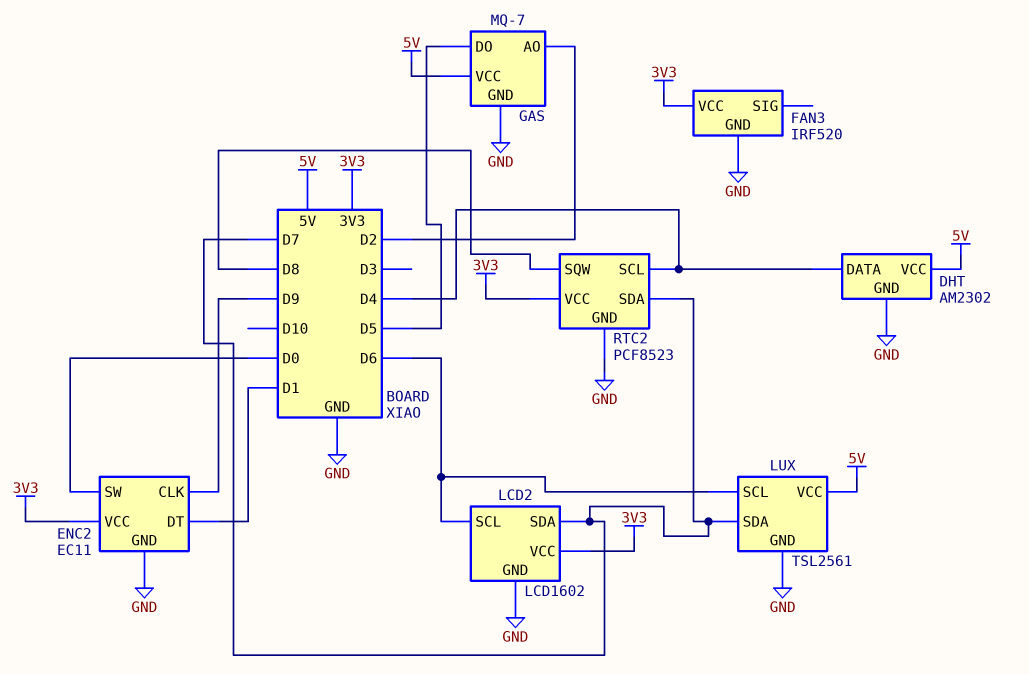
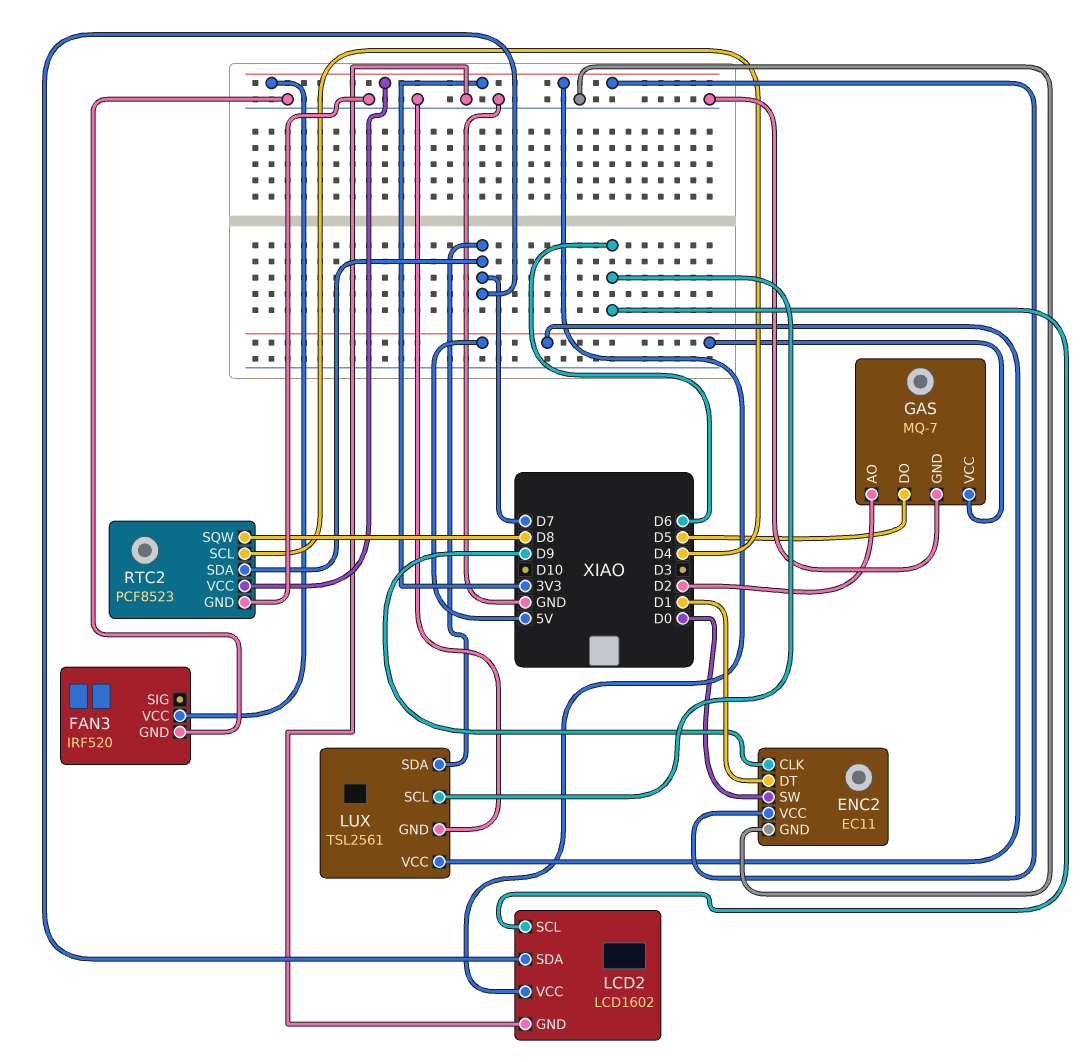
DHT: AM2302 -> none
DHT pin DATA: D4 -> none
DHT pin GND: GND -> none
DHT pin VCC: 5V -> none

